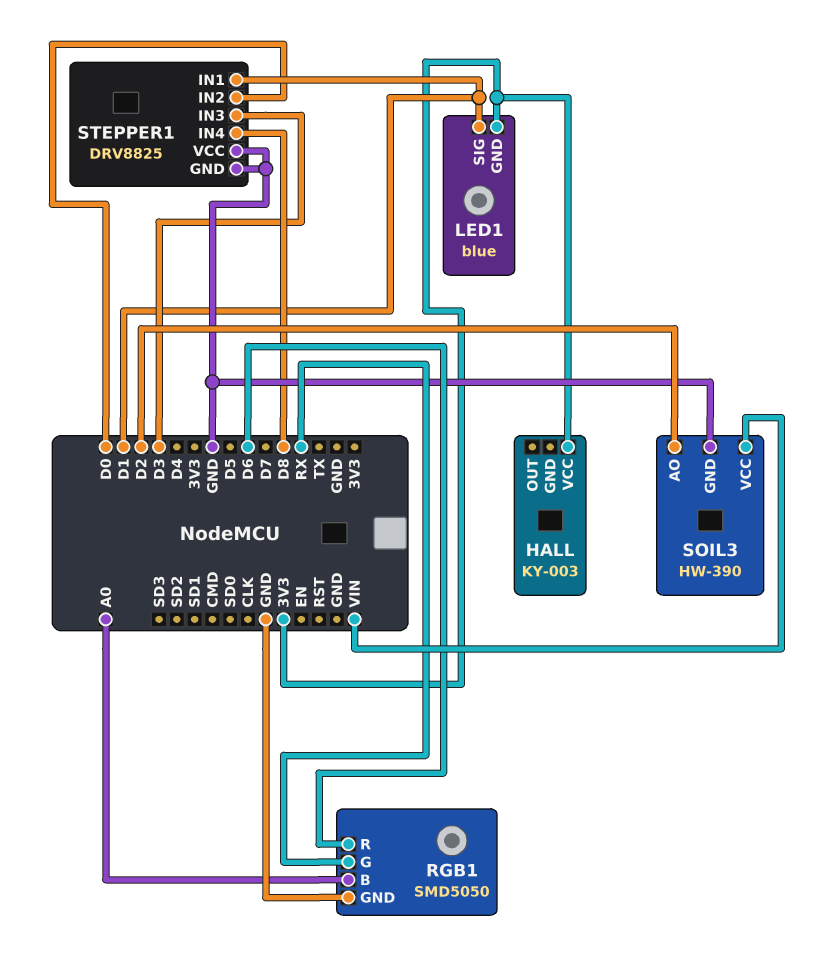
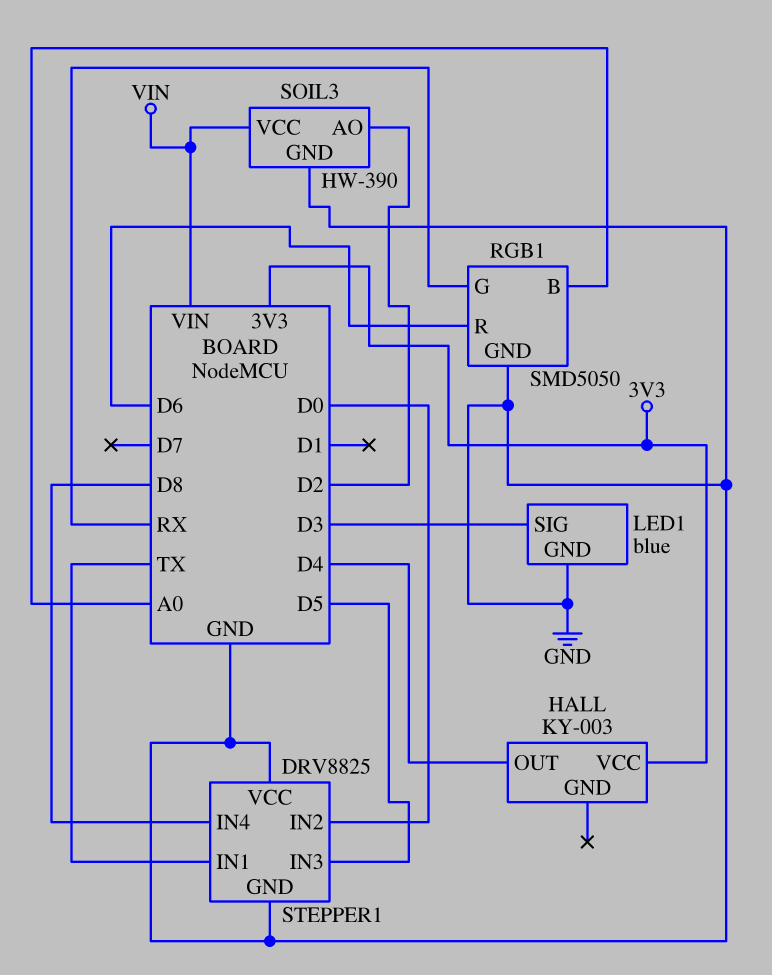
HALL pin OUT: none -> D4
LED1 pin GND: 3V3 -> GND
LED1 pin SIG: D1 -> D3
STEPPER1 pin IN1: D1 -> TX
STEPPER1 pin IN3: D3 -> D5

